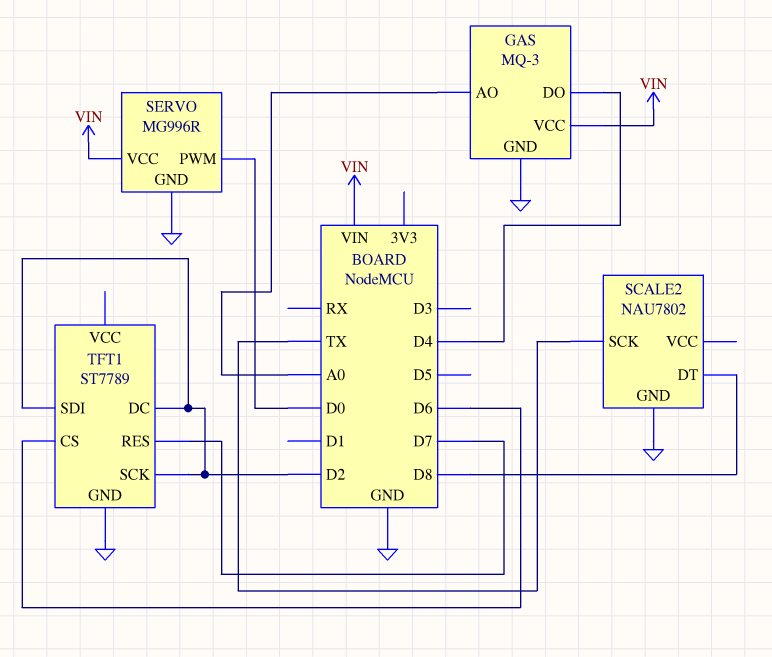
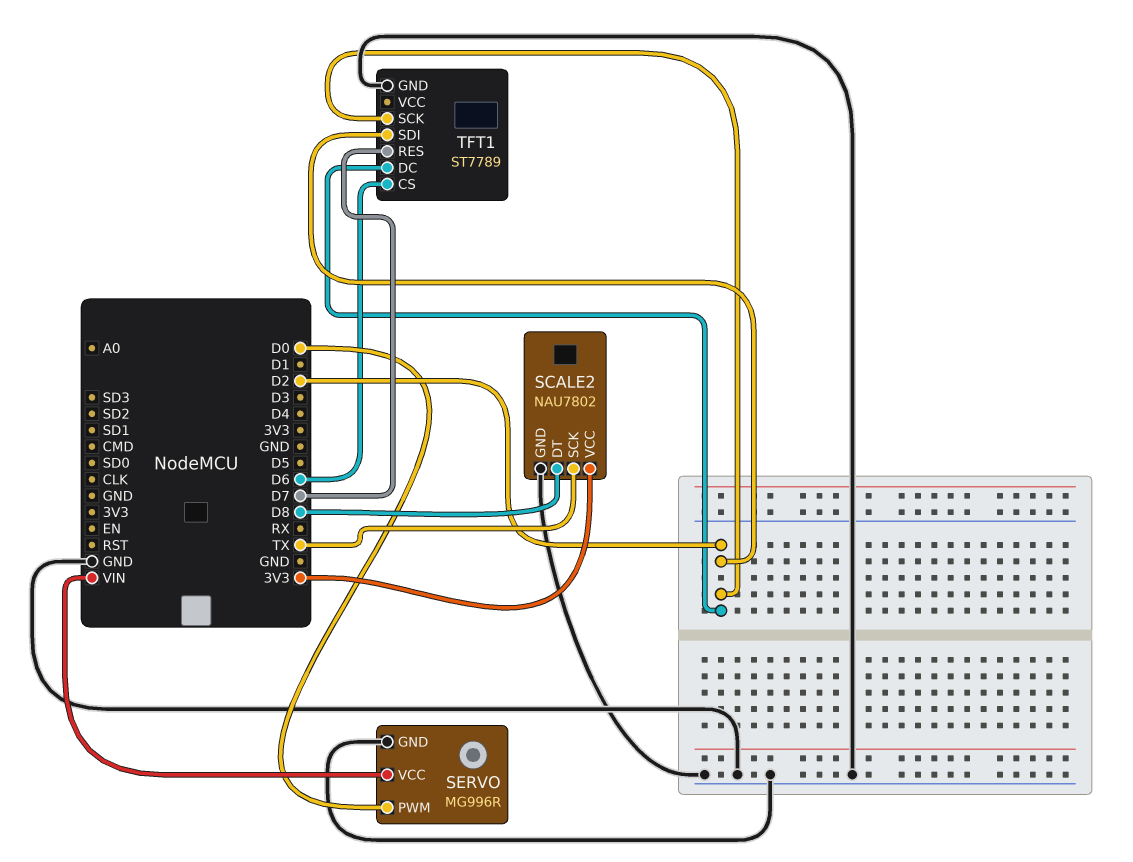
GAS: MQ-3 -> none
GAS pin AO: A0 -> none
GAS pin DO: D4 -> none
GAS pin GND: GND -> none
GAS pin VCC: VIN -> none
SCALE2 pin VCC: none -> 3V3

